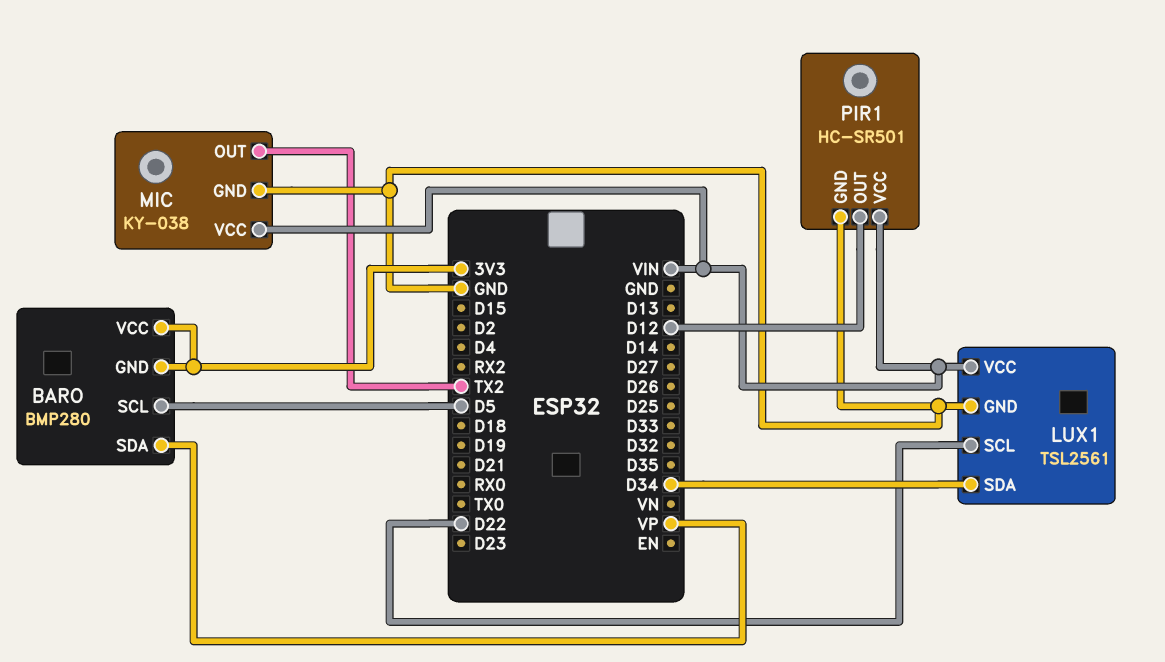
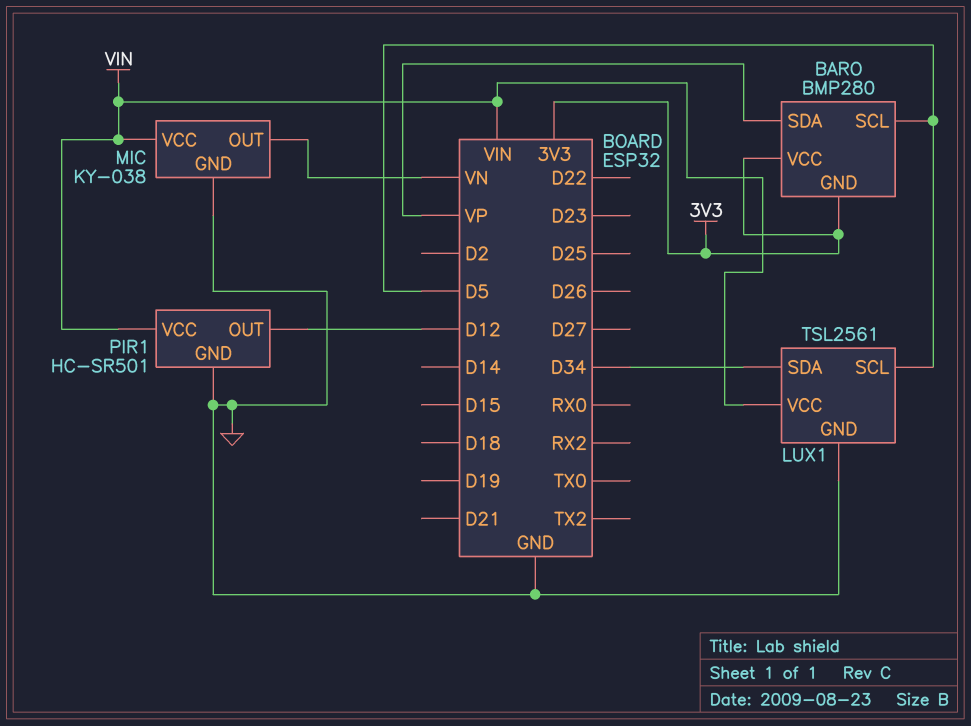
LUX1 pin SCL: D22 -> D5
MIC pin OUT: TX2 -> VN

